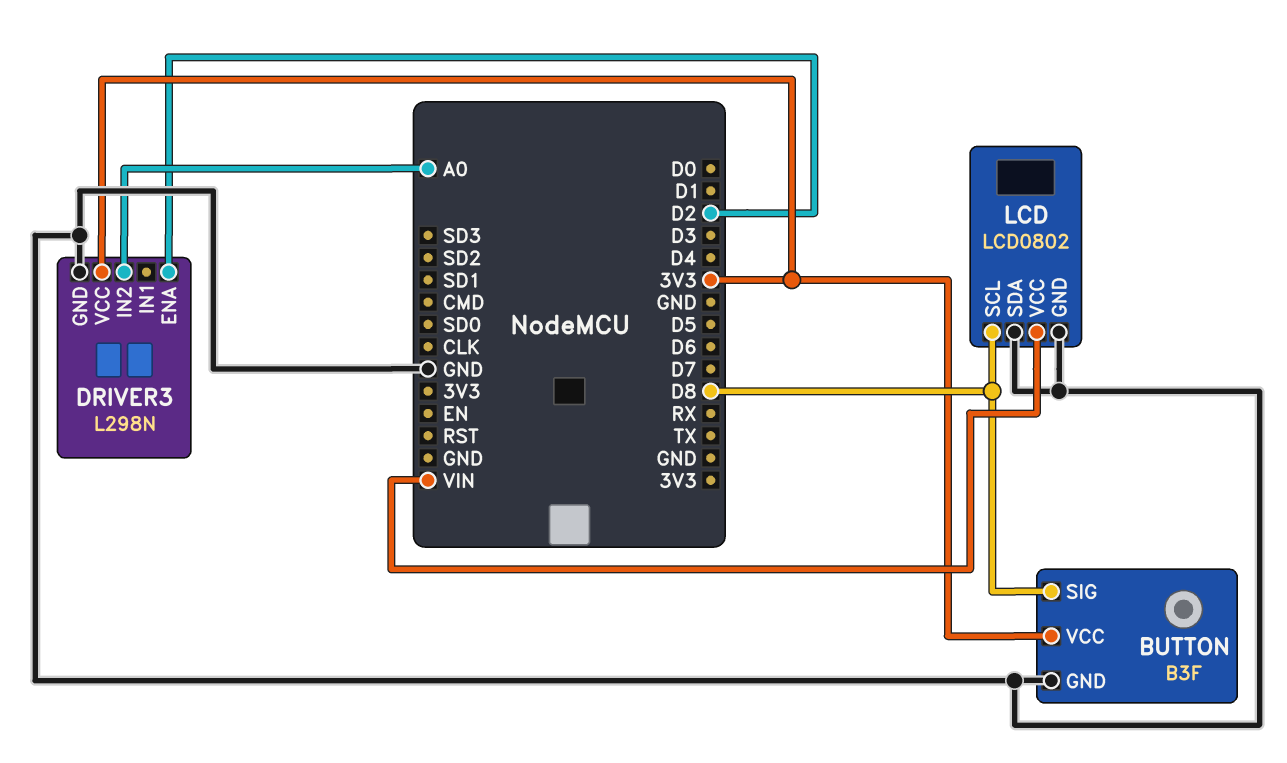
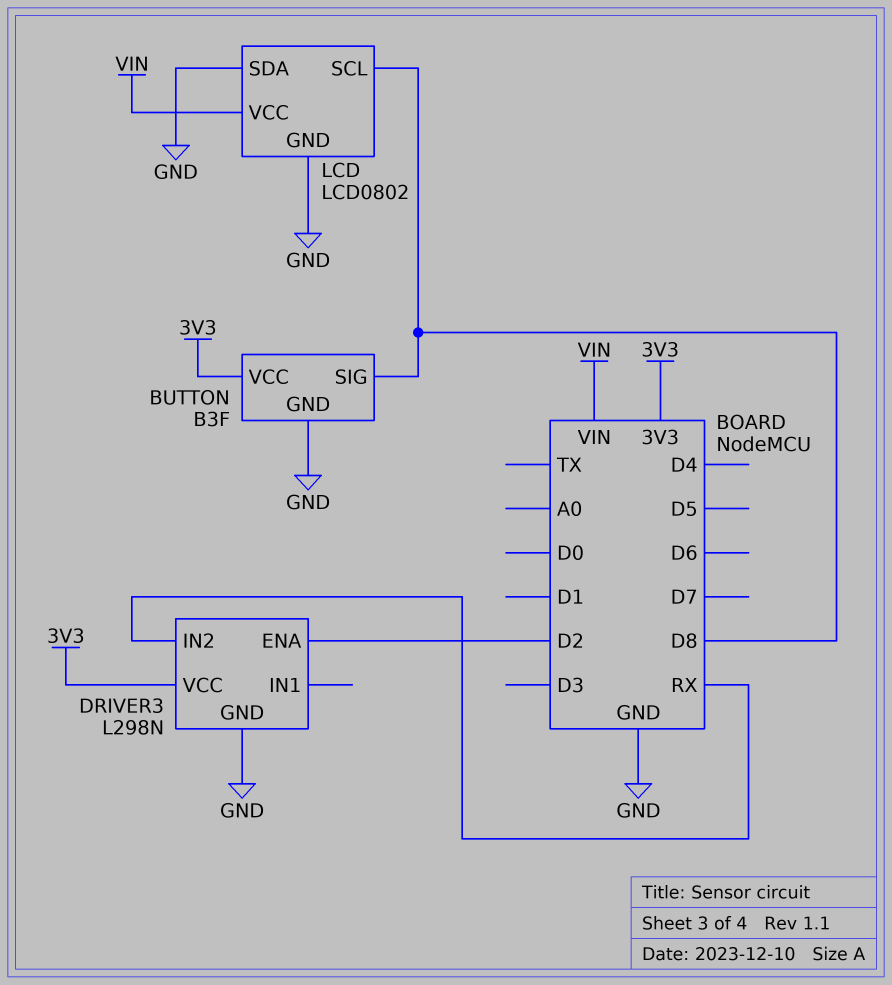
DRIVER3 pin IN2: A0 -> RX

